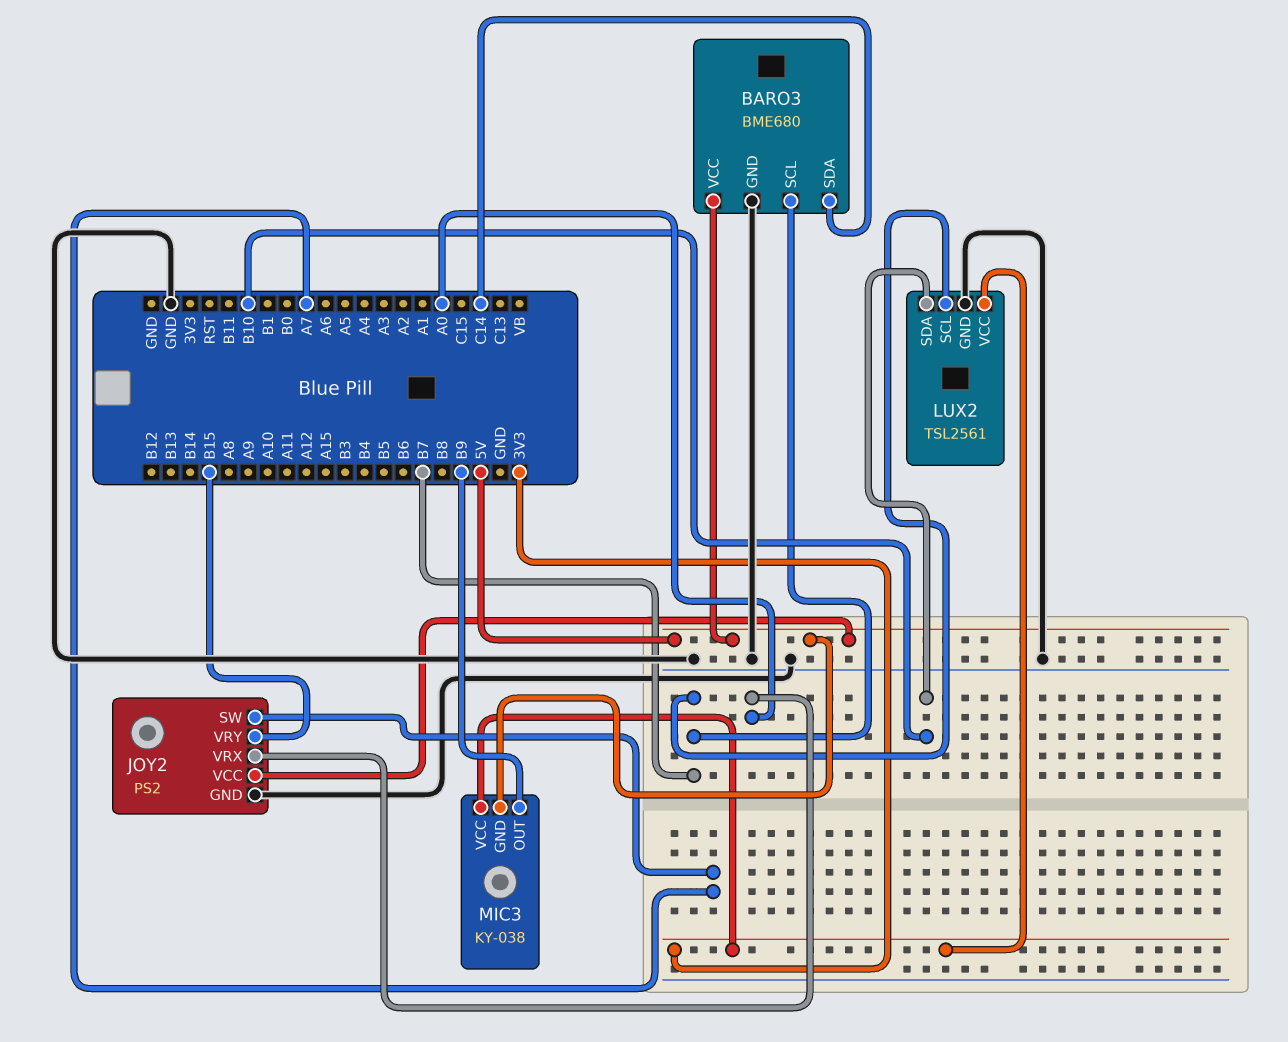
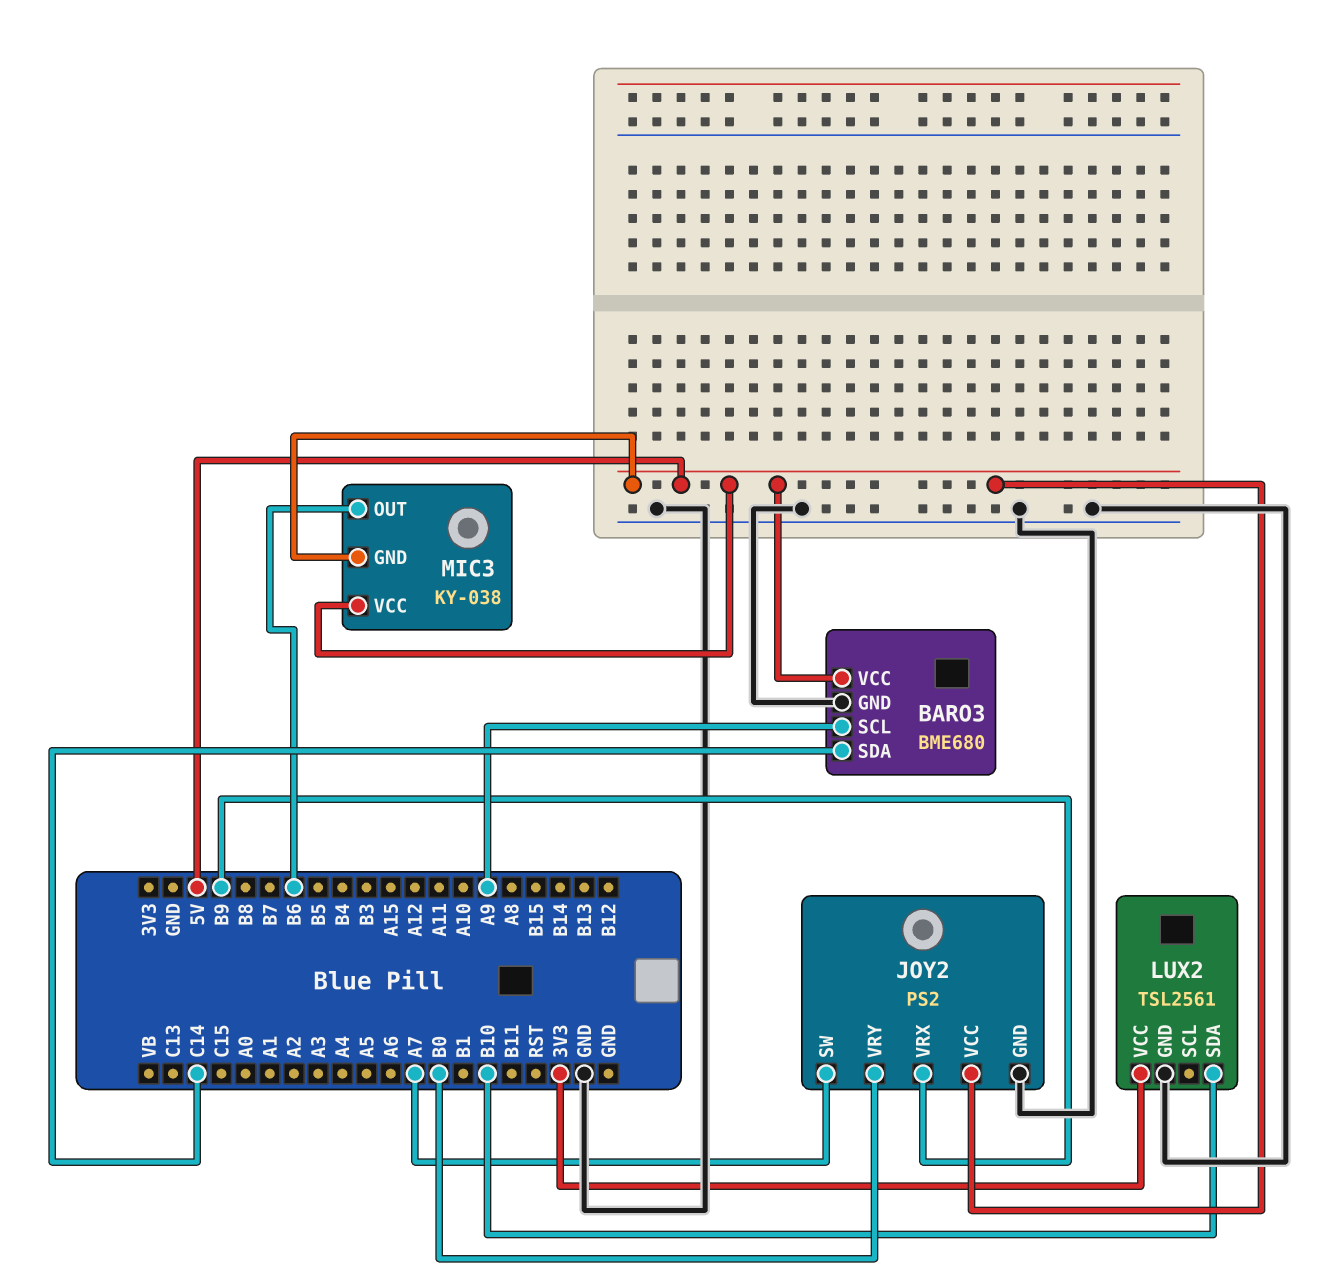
BARO3 pin SCL: B7 -> A9
JOY2 pin VRX: A0 -> B9
JOY2 pin VRY: B15 -> B0
LUX2 pin SCL: B7 -> none
MIC3 pin OUT: B9 -> B6
MIC3 pin VCC: 3V3 -> 5V

